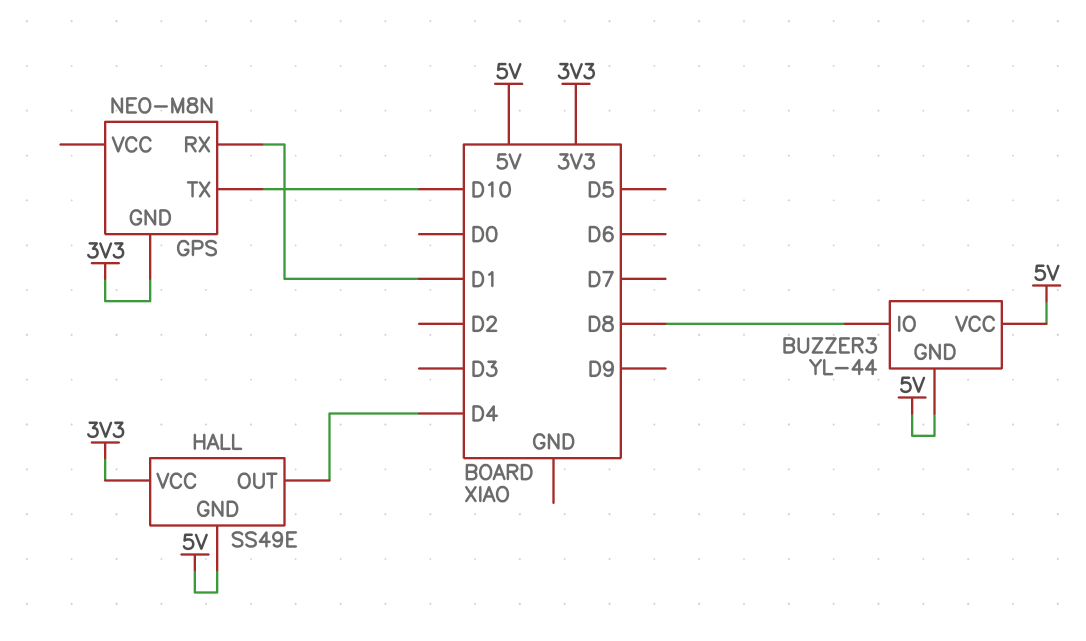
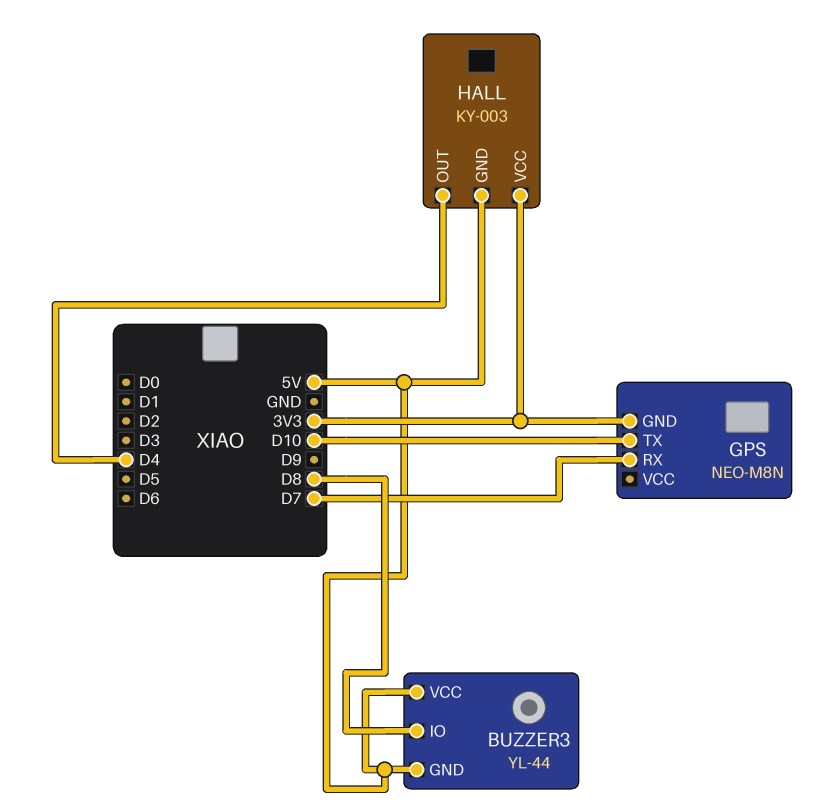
GPS pin RX: D1 -> D7
HALL: SS49E -> KY-003

